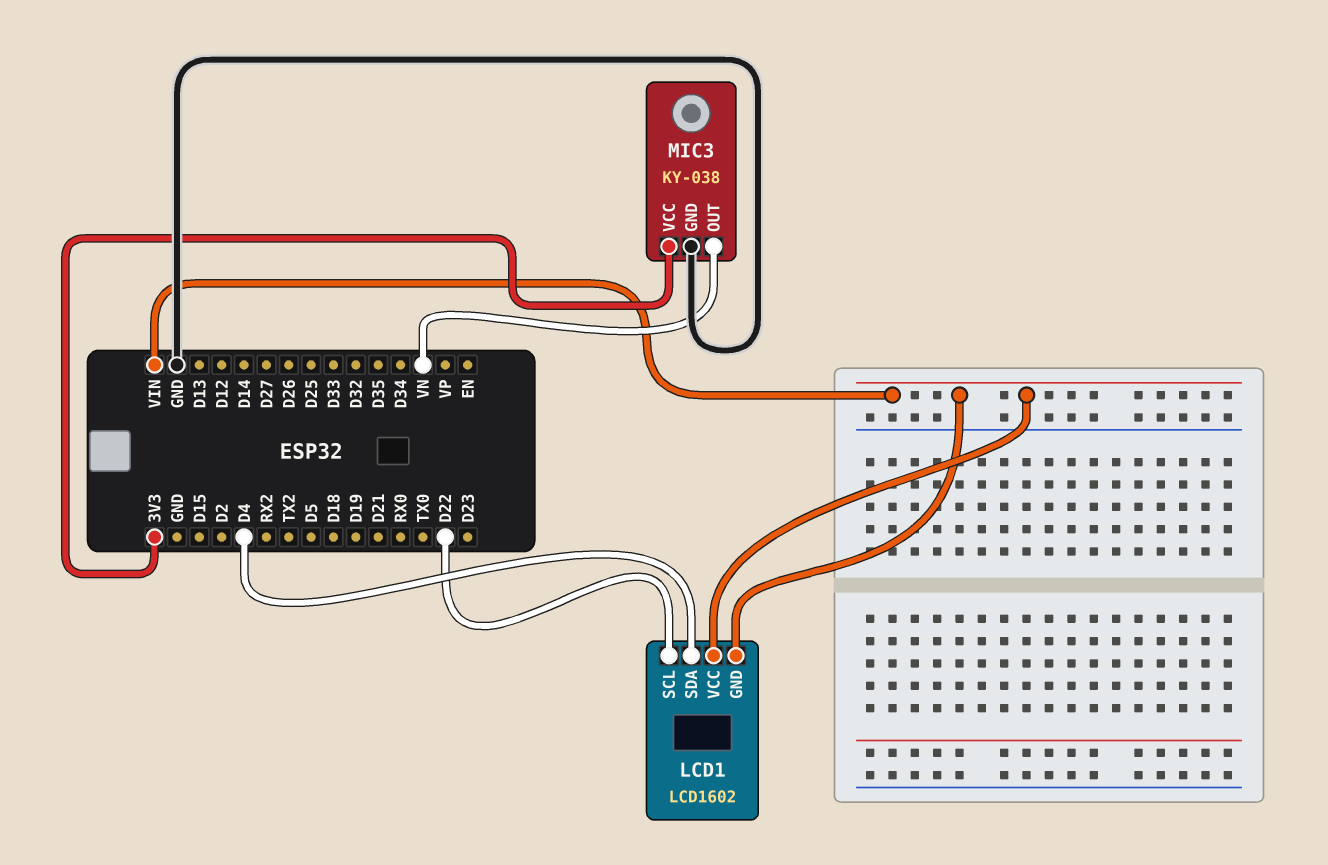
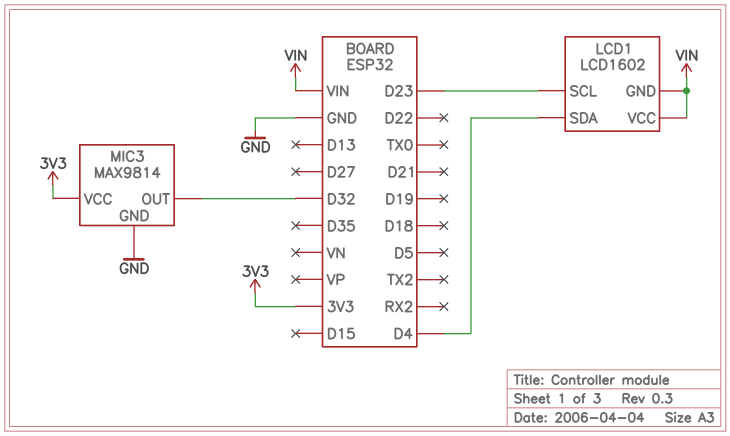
LCD1 pin SCL: D22 -> D23
MIC3: KY-038 -> MAX9814
MIC3 pin OUT: VN -> D32

